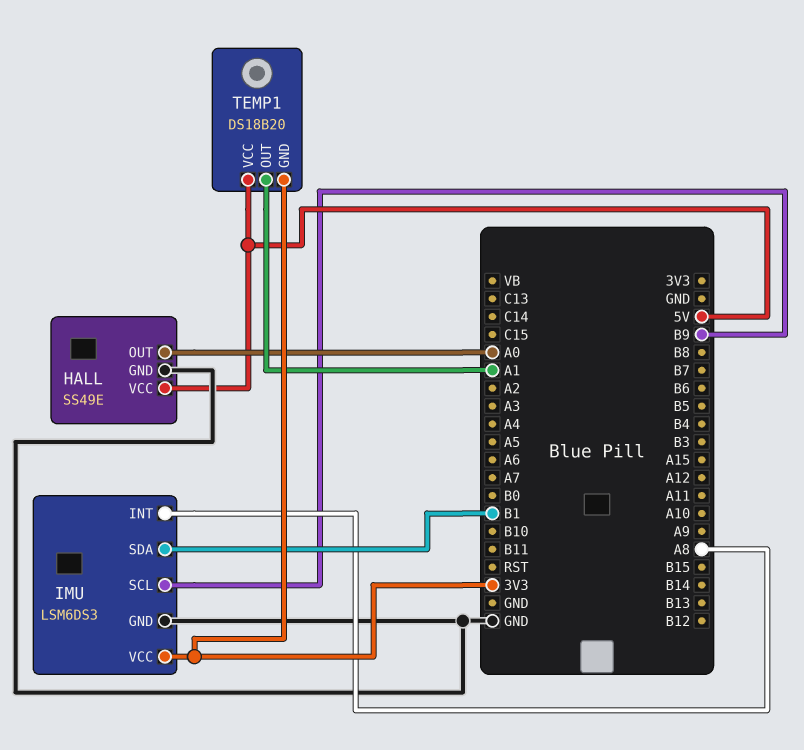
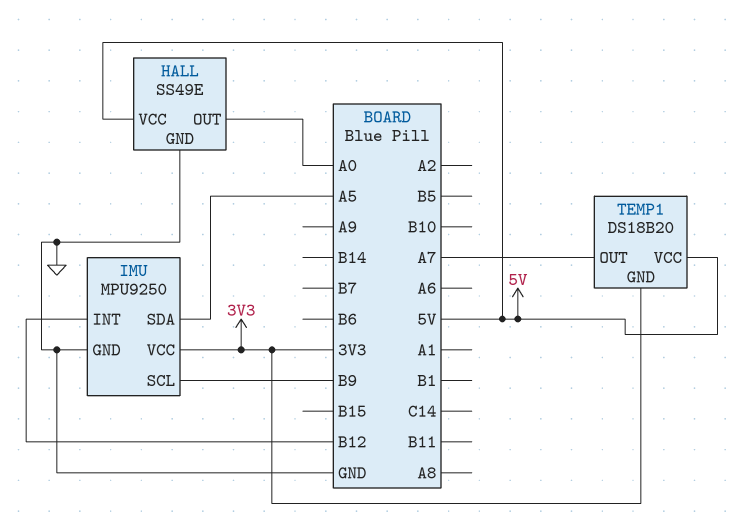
IMU: LSM6DS3 -> MPU9250
IMU pin INT: A8 -> B12
IMU pin SDA: B1 -> A5
TEMP1 pin OUT: A1 -> A7

